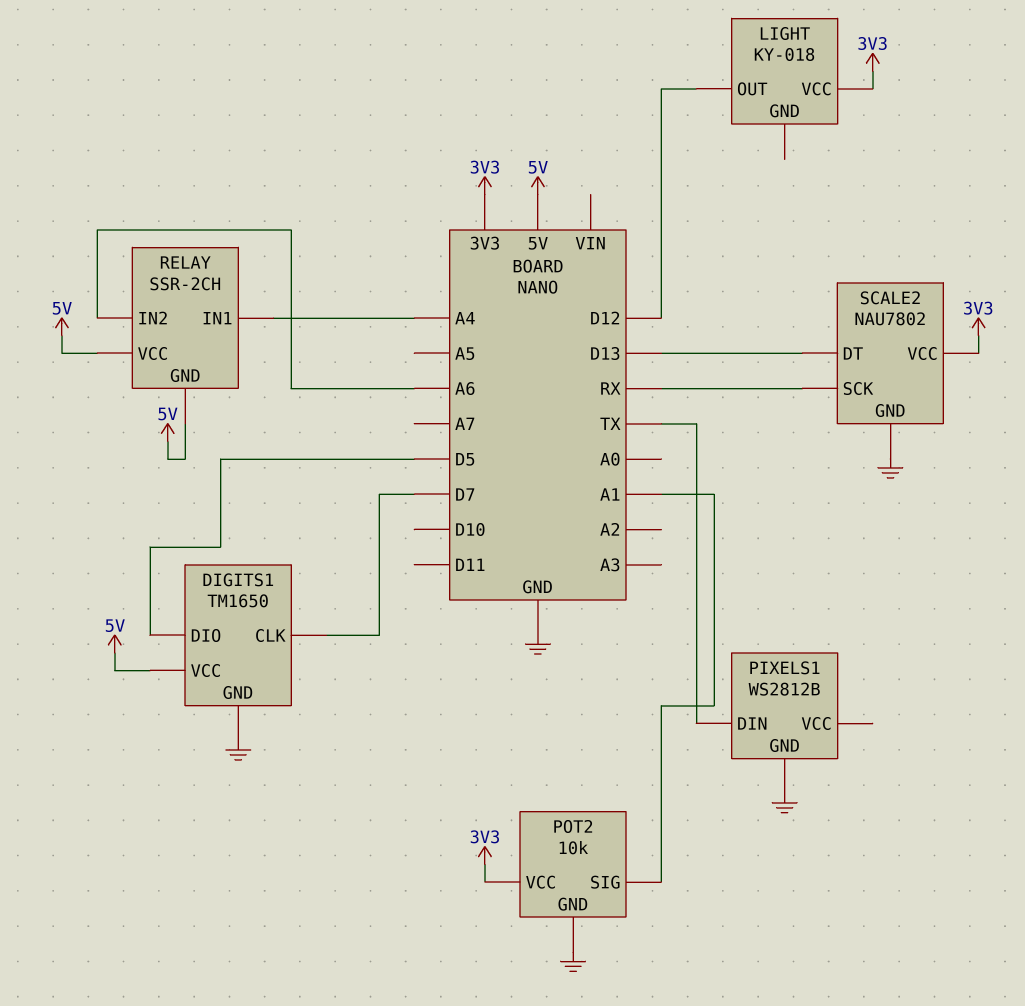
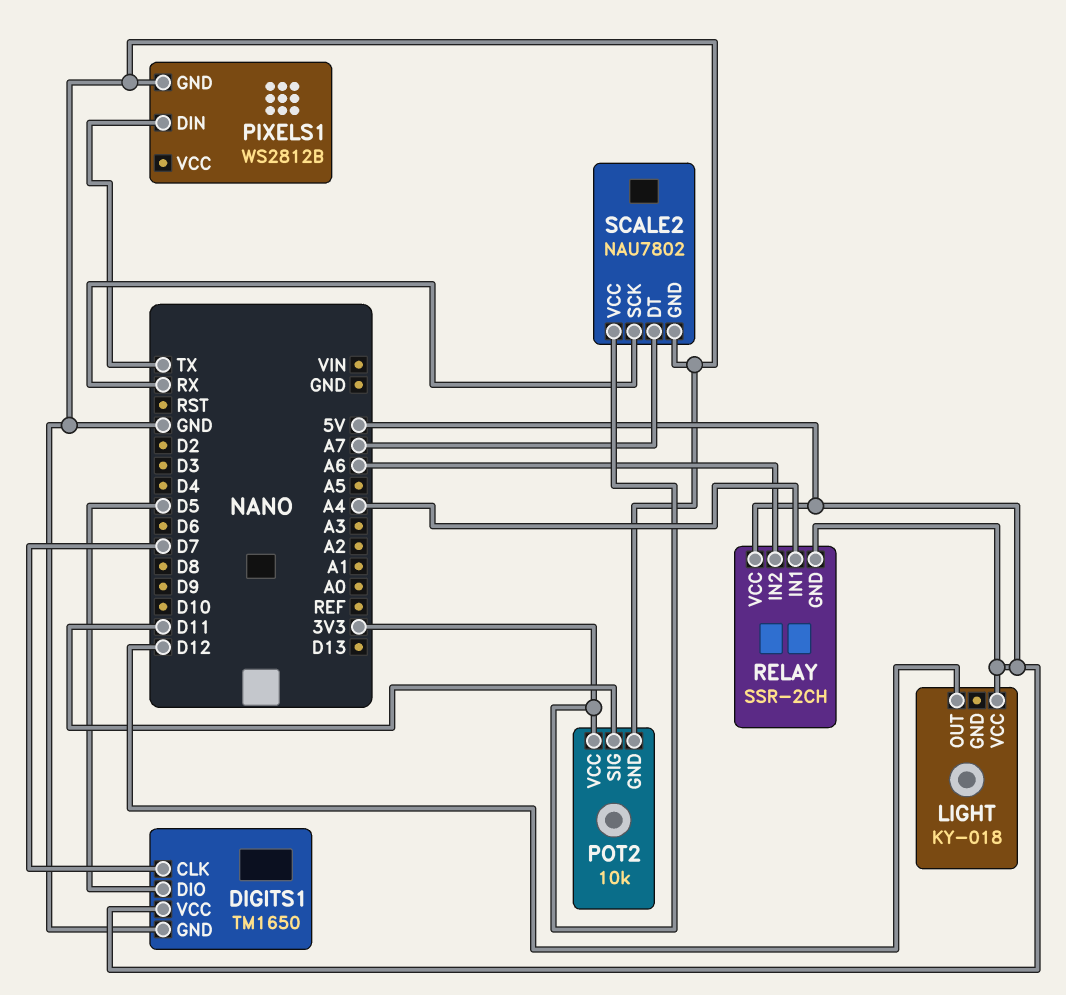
LIGHT pin VCC: 3V3 -> 5V
POT2 pin SIG: A1 -> D11
SCALE2 pin DT: D13 -> A7

